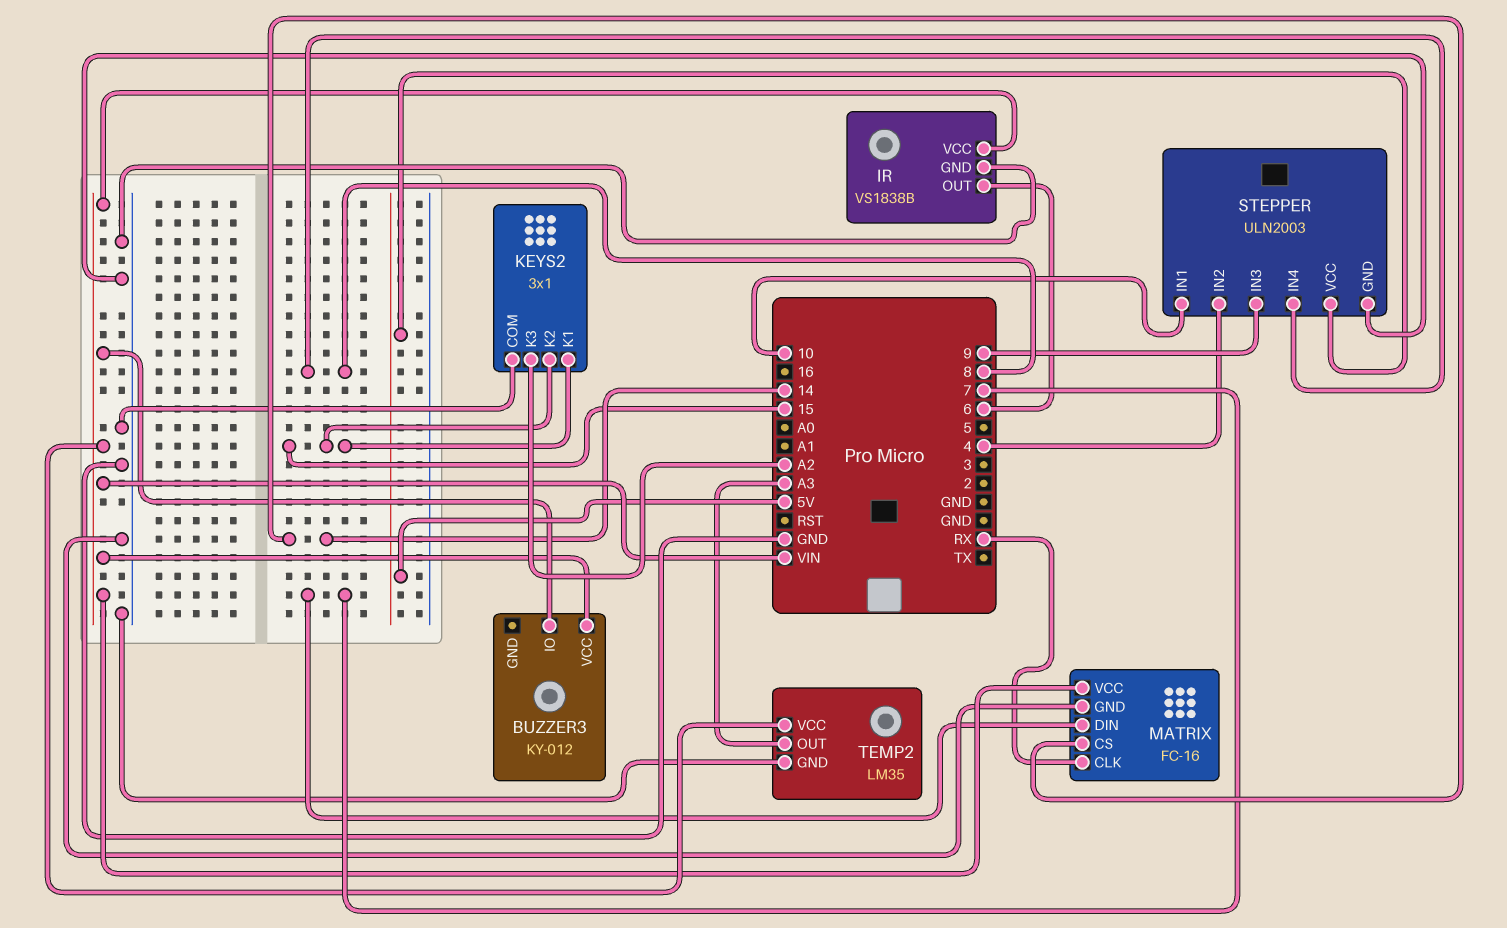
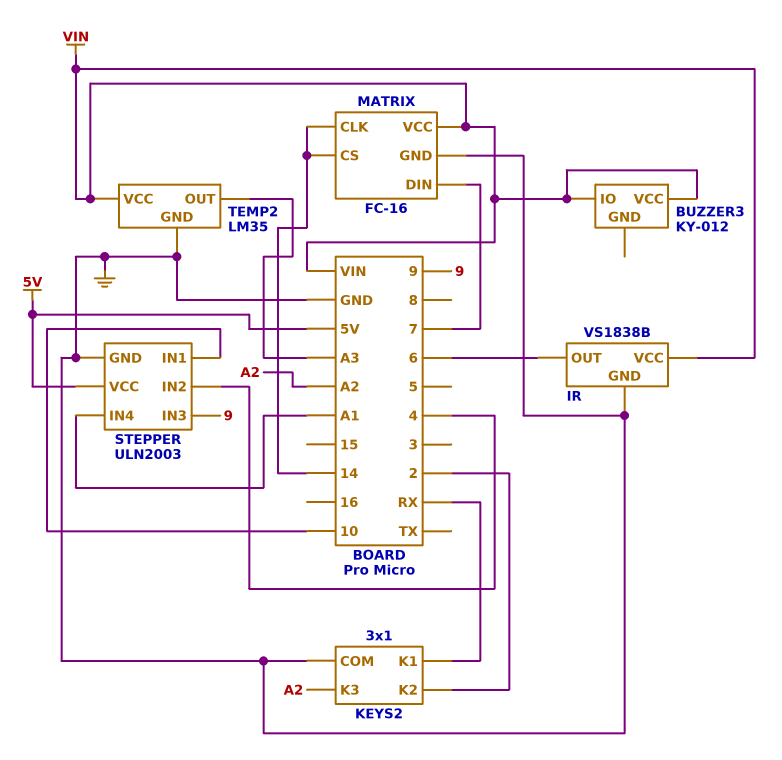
KEYS2 pin K1: 15 -> RX
KEYS2 pin K2: 15 -> 2
MATRIX pin CLK: RX -> 14
STEPPER pin IN4: 8 -> A1

